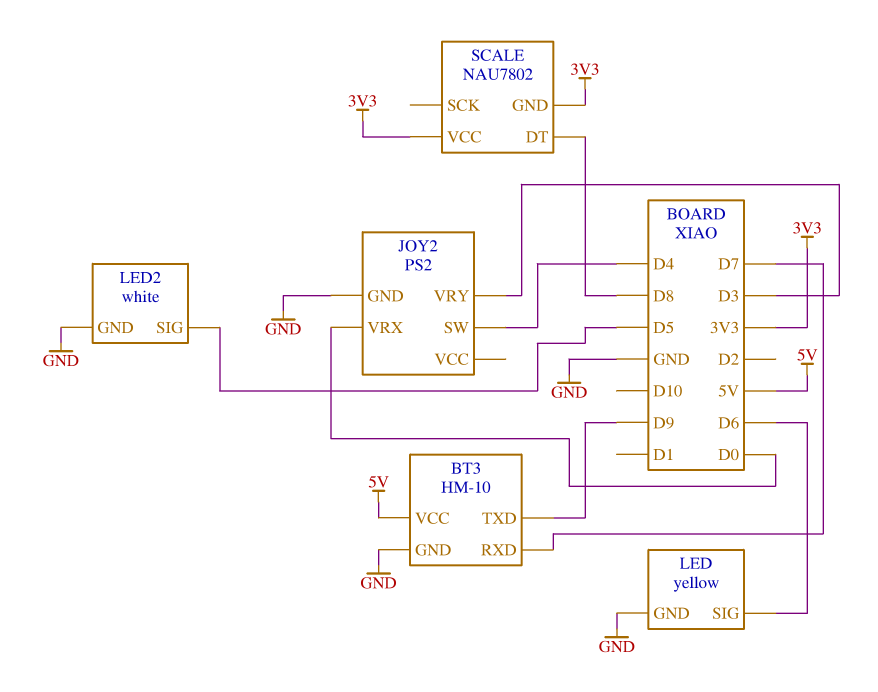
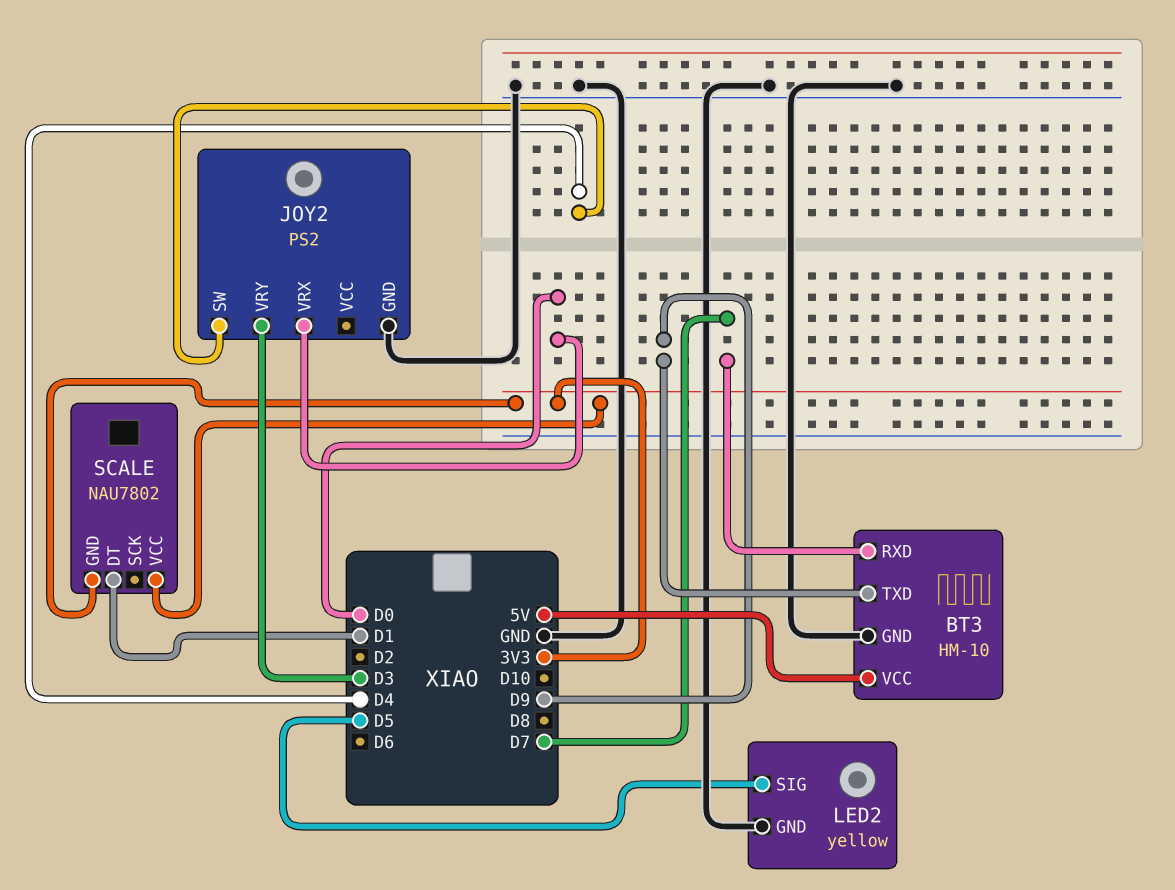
LED: yellow -> none
LED pin GND: GND -> none
LED pin SIG: D6 -> none
LED2: white -> yellow
SCALE pin DT: D8 -> D1

